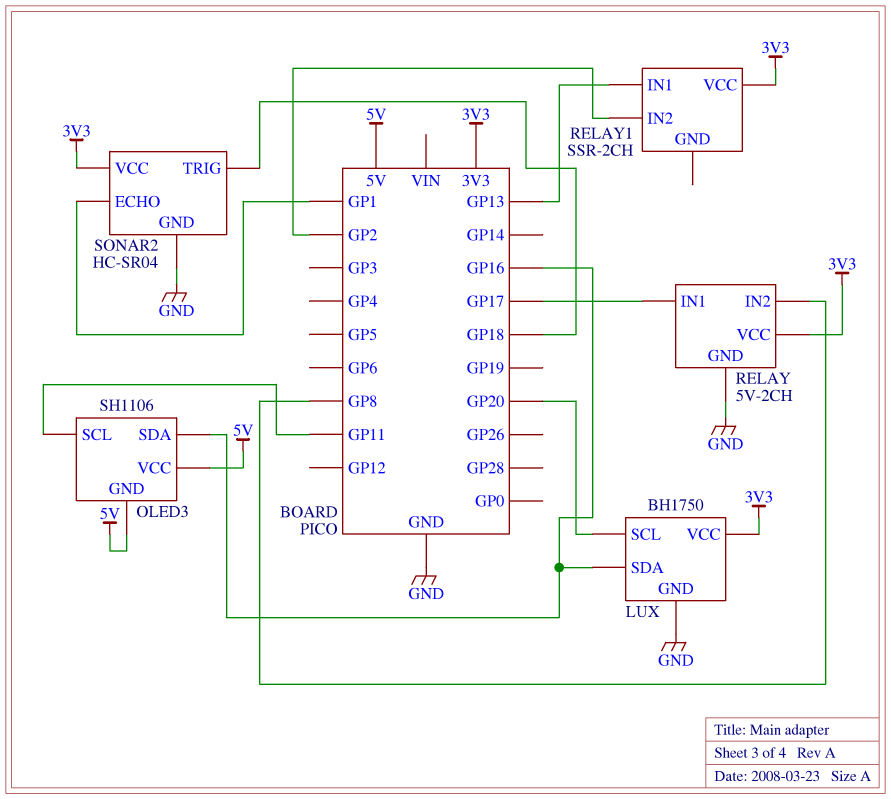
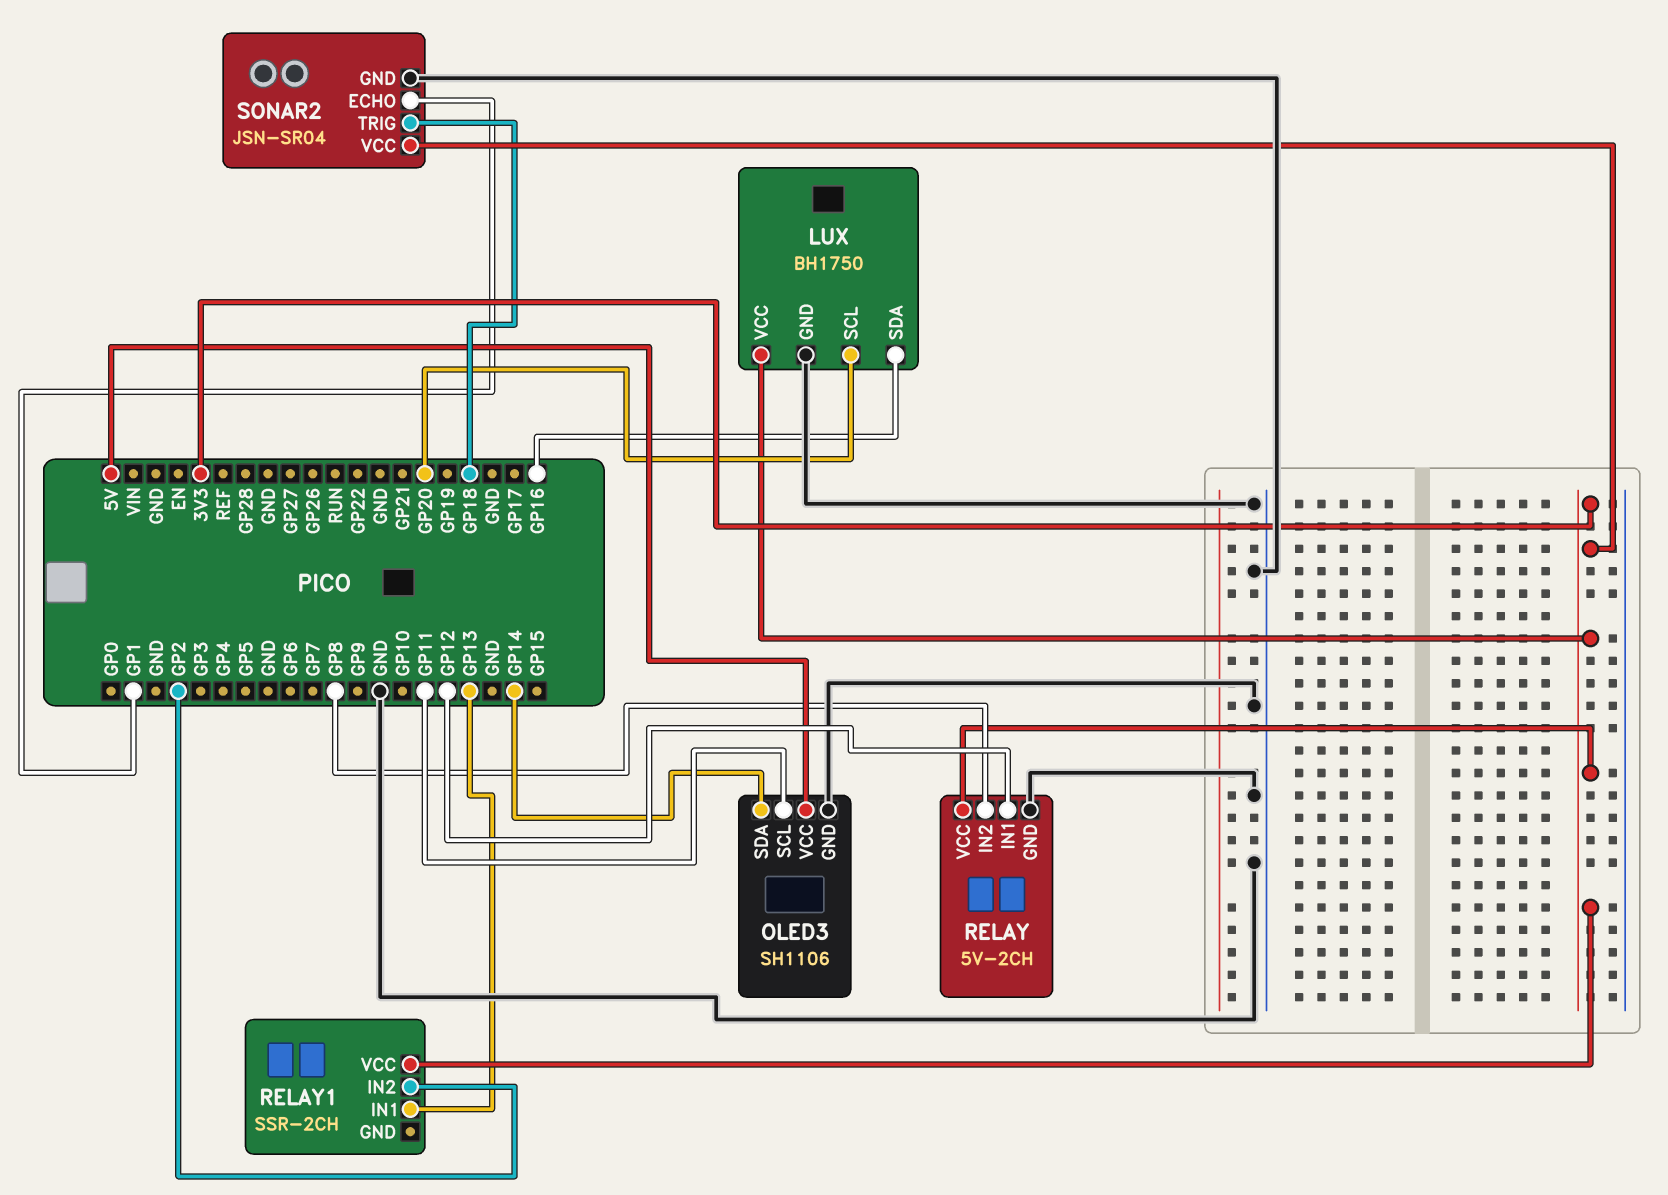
OLED3 pin GND: 5V -> GND
OLED3 pin SDA: GP16 -> GP14
RELAY pin IN1: GP17 -> GP12
SONAR2: HC-SR04 -> JSN-SR04

